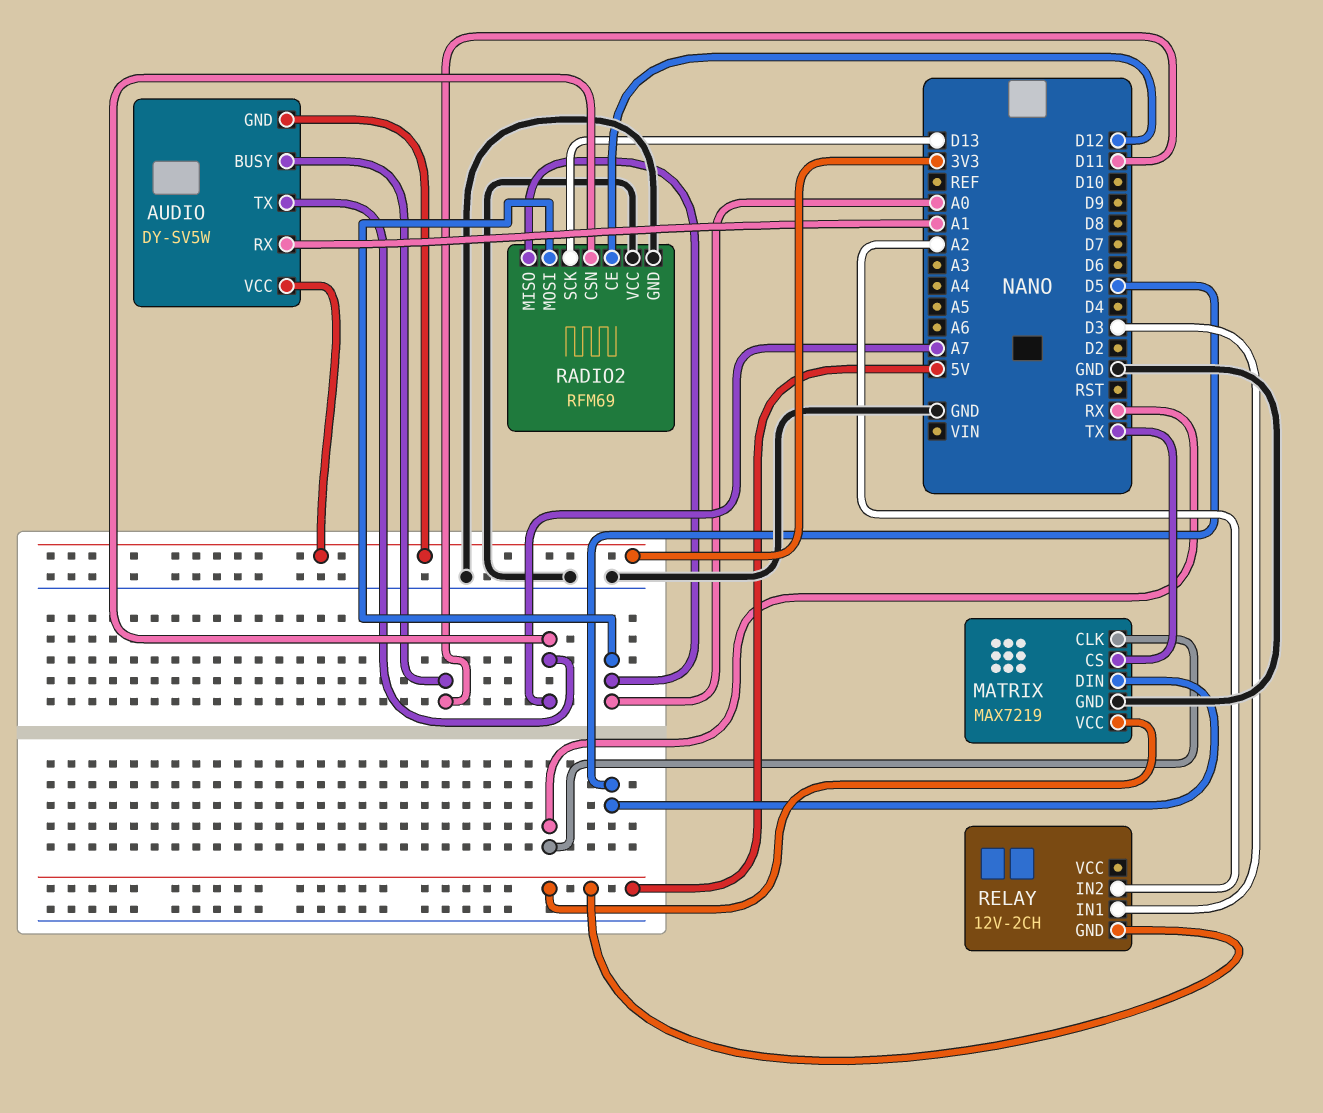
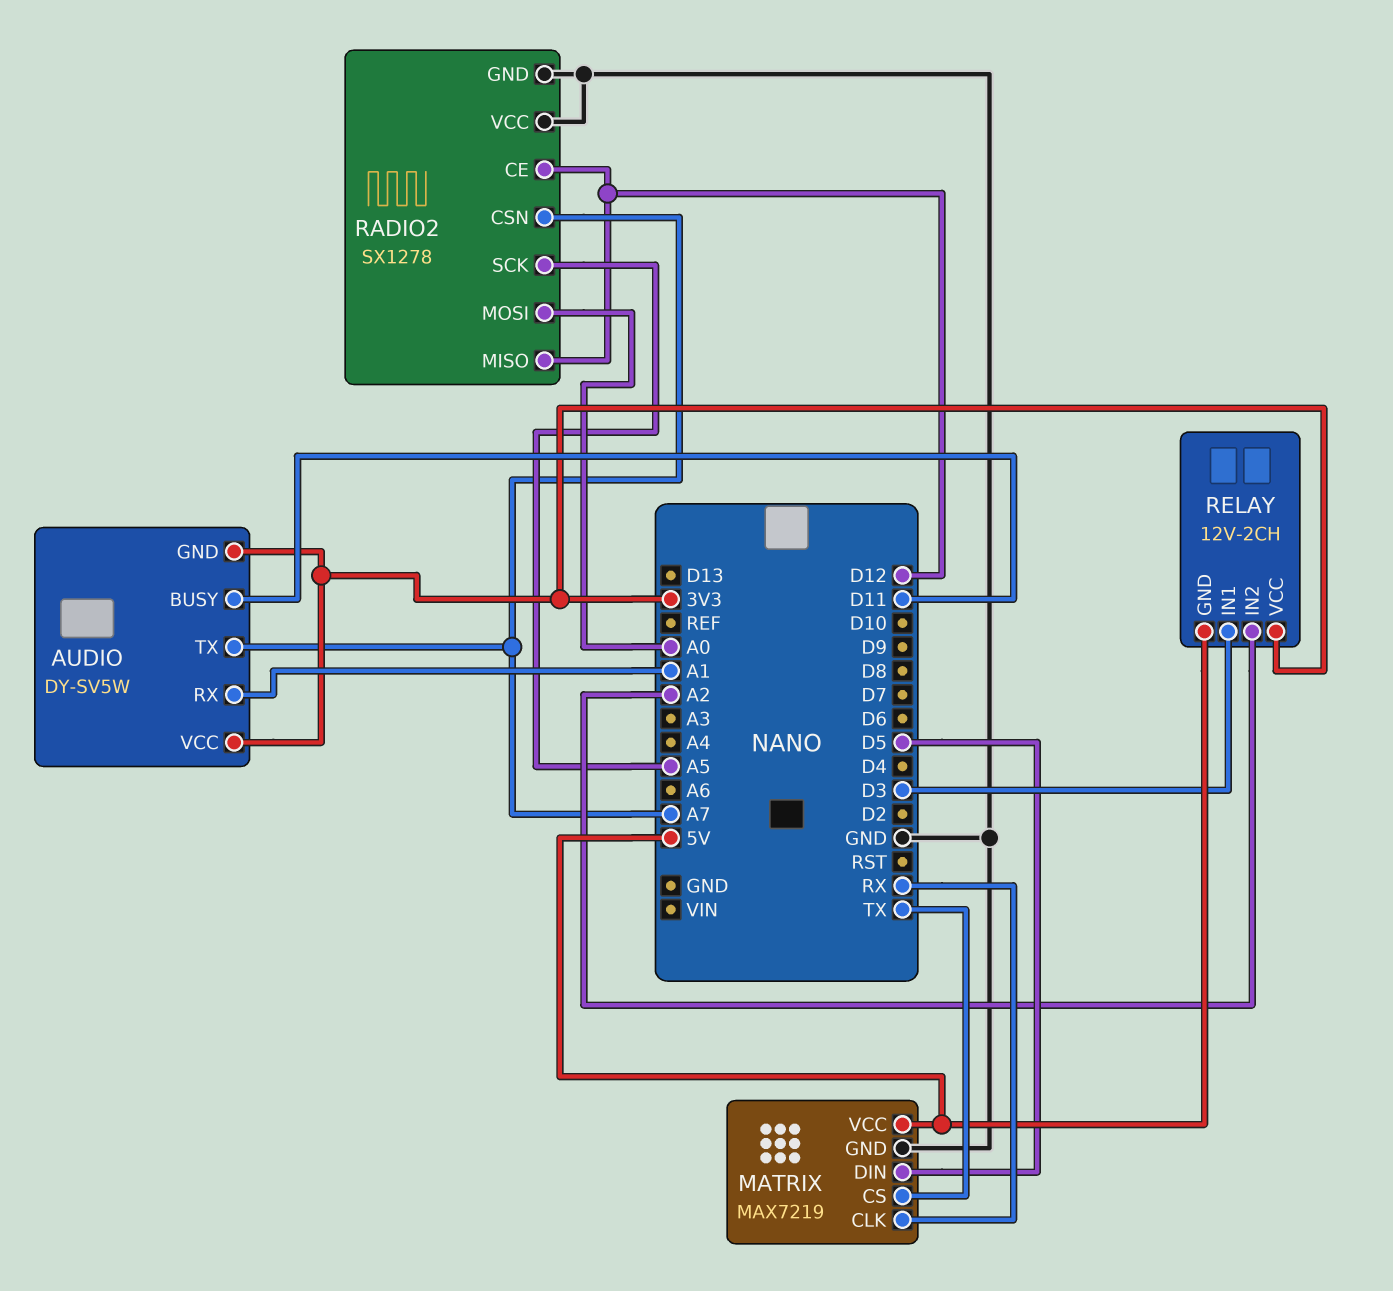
RADIO2: RFM69 -> SX1278
RADIO2 pin MISO: A0 -> D12
RADIO2 pin SCK: D13 -> A5
RELAY pin VCC: none -> 3V3

